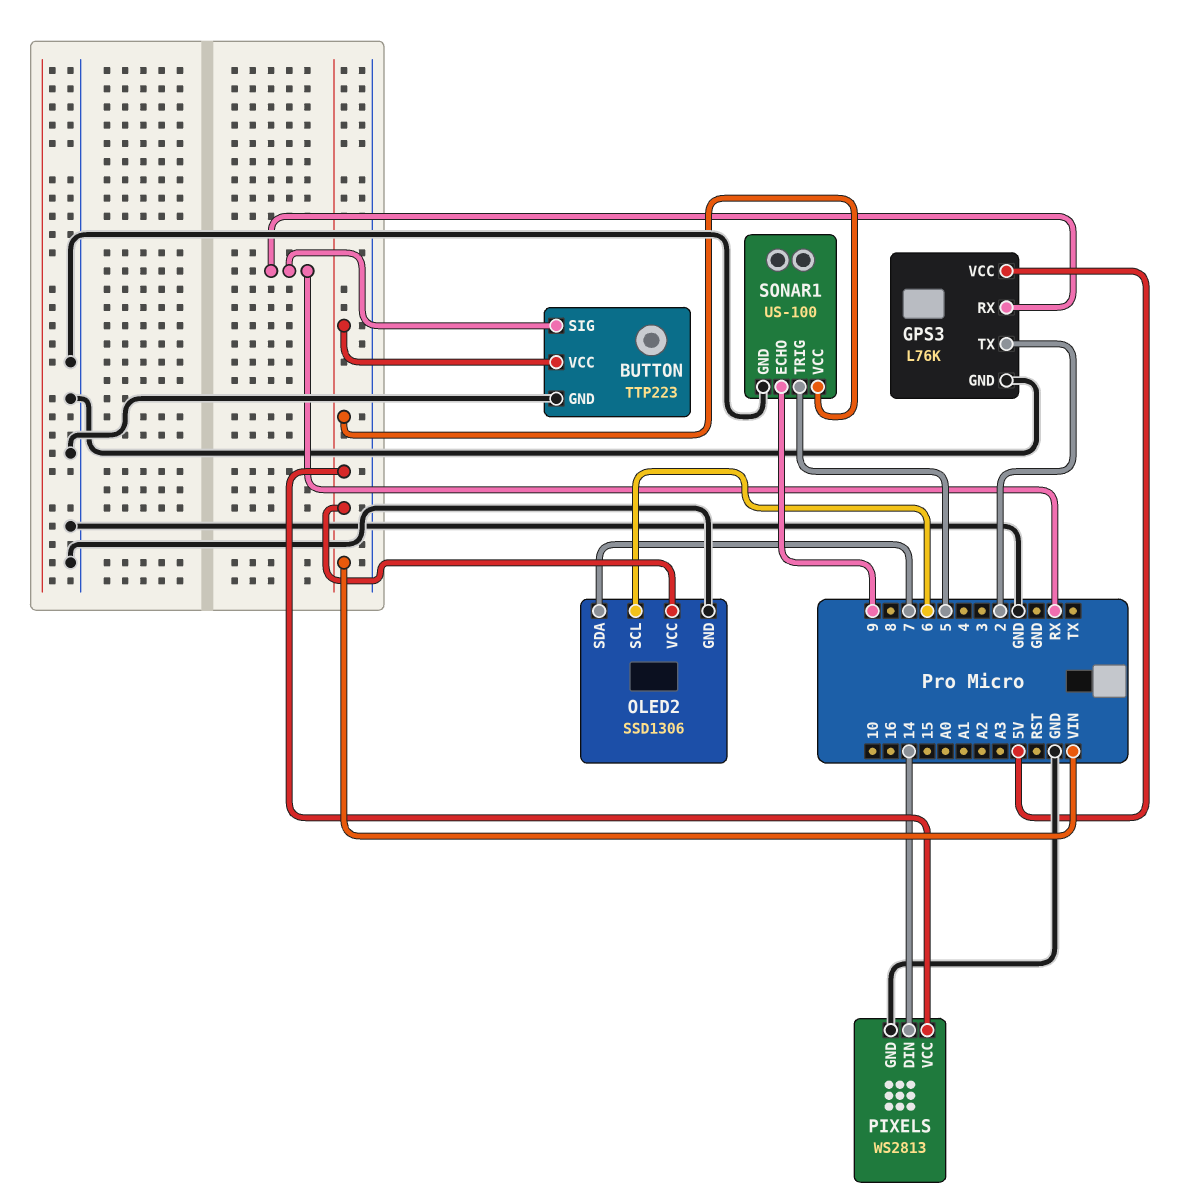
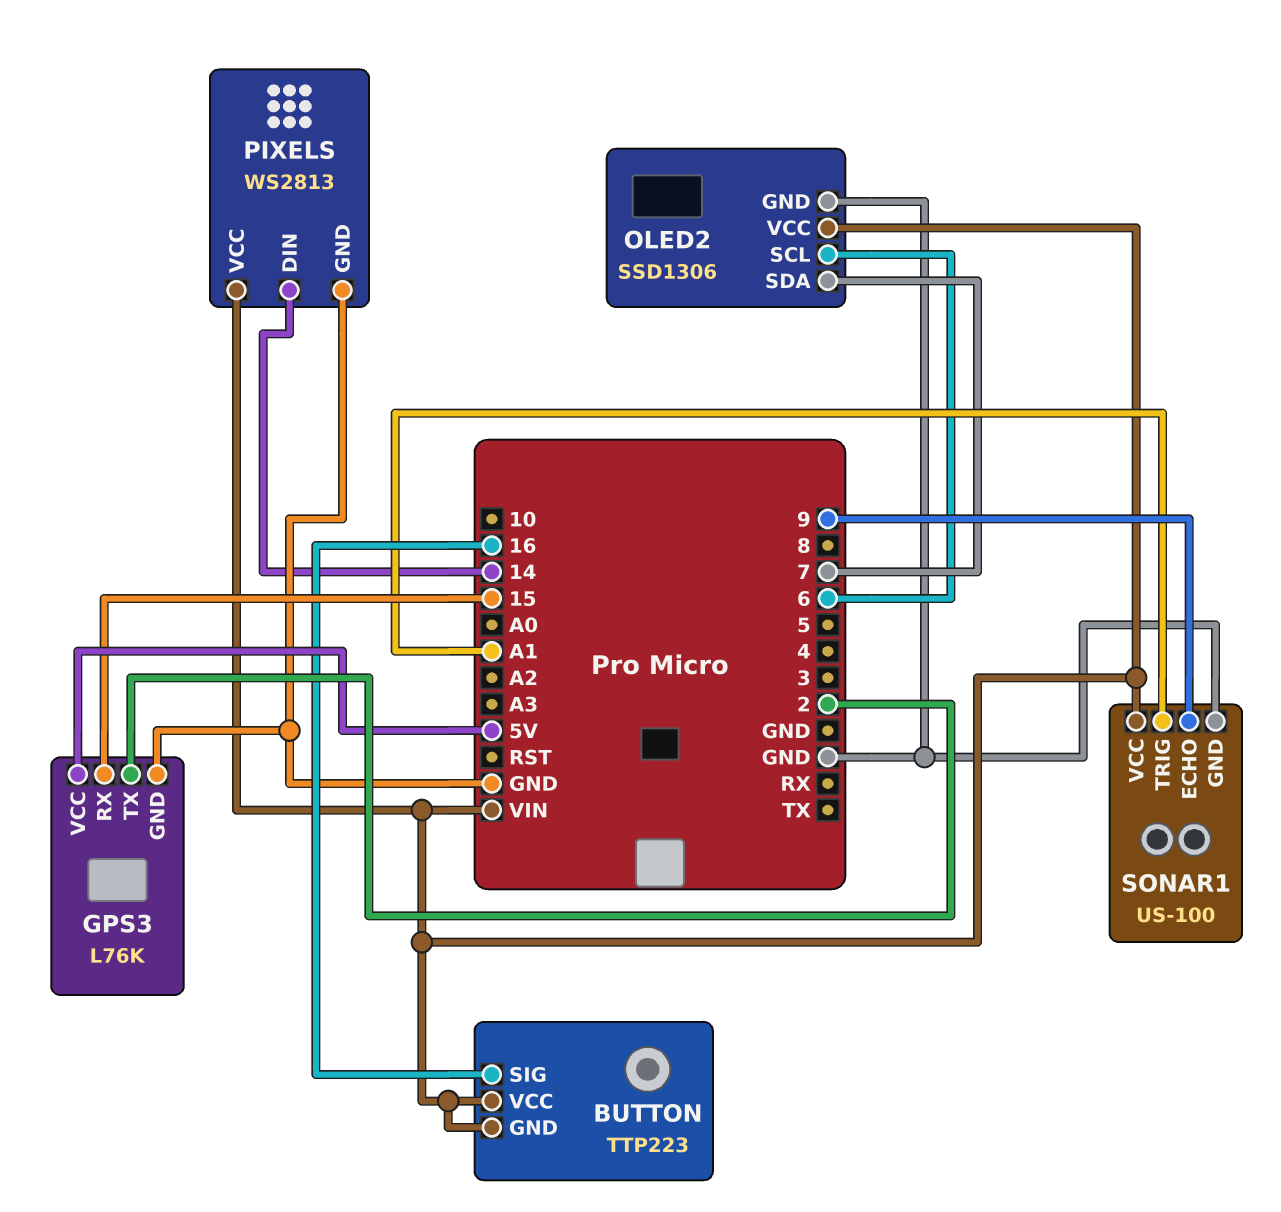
BUTTON pin GND: GND -> VIN
BUTTON pin SIG: RX -> 16
GPS3 pin RX: RX -> 15
SONAR1 pin TRIG: 5 -> A1

